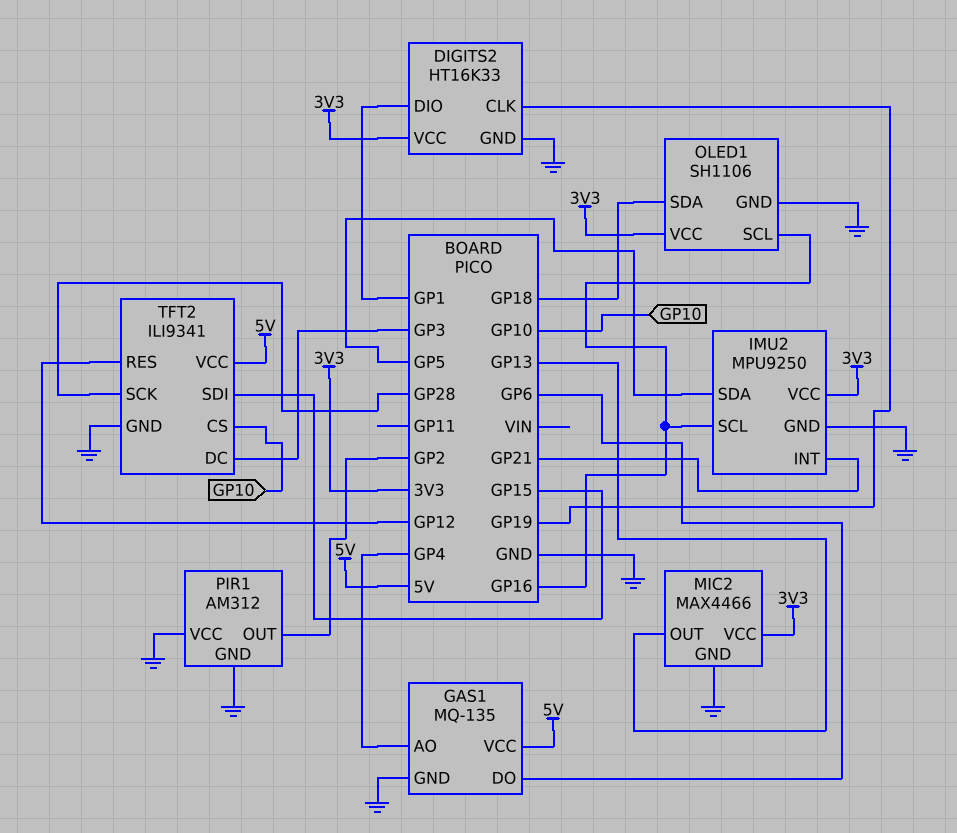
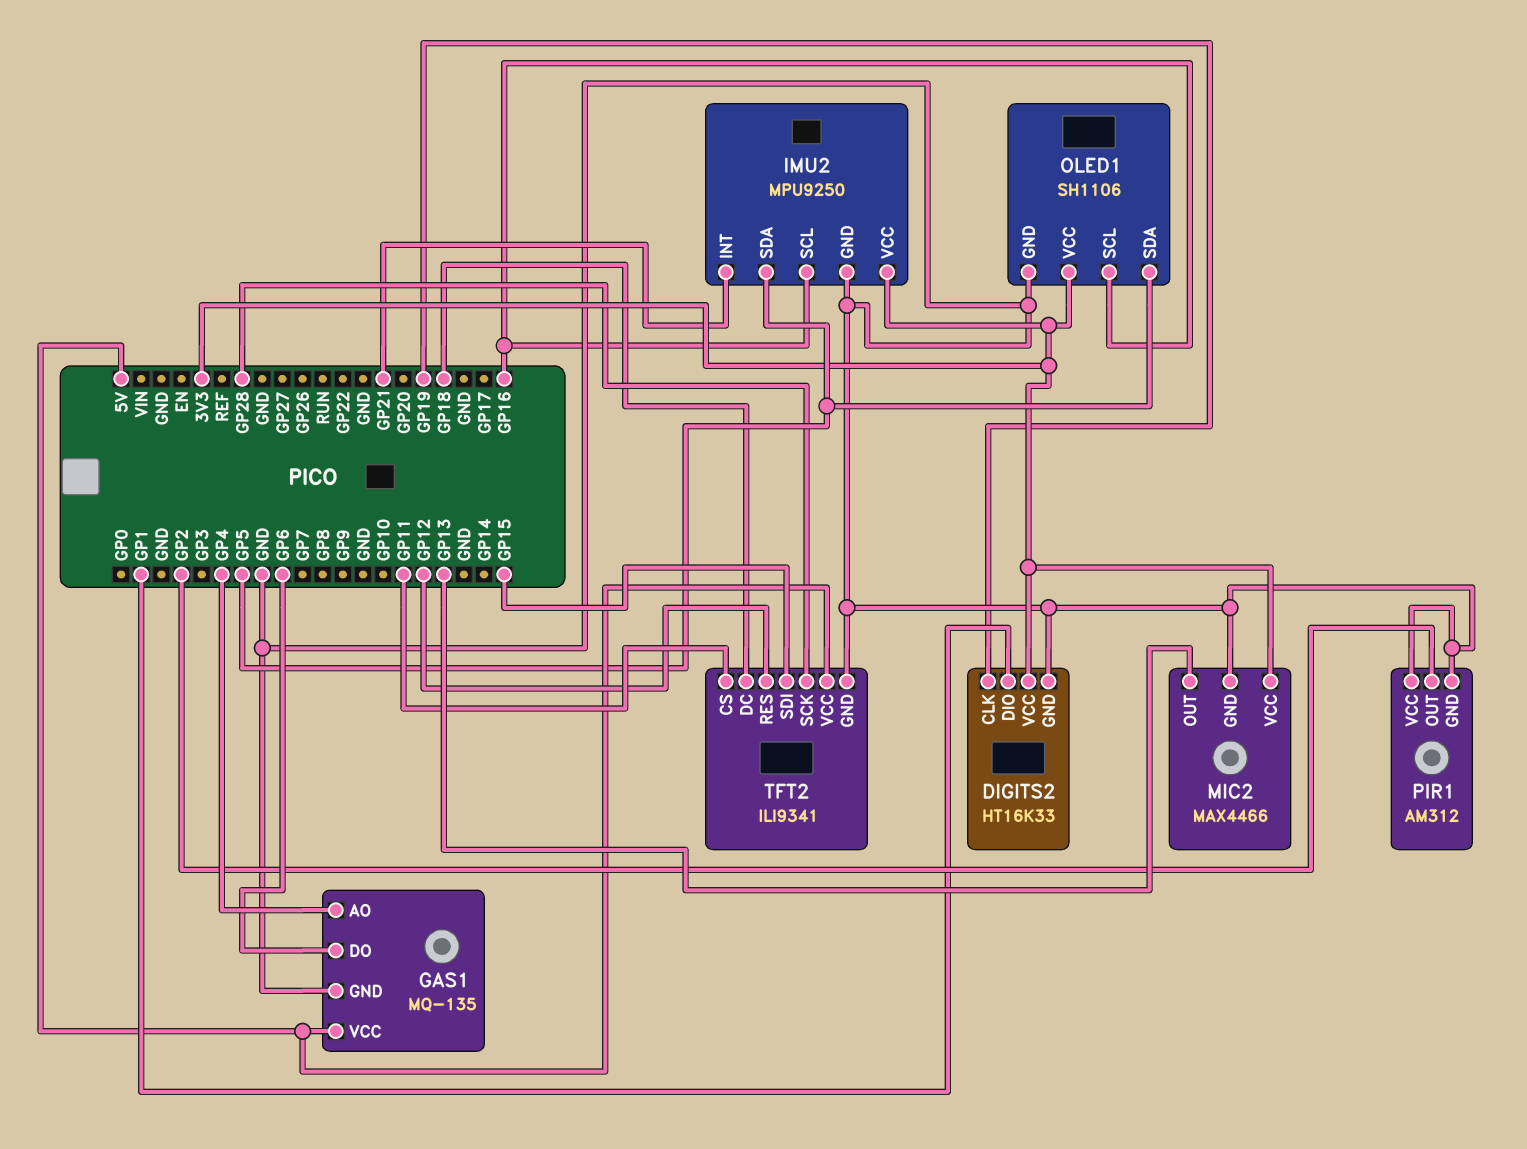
OLED1 pin SDA: GP18 -> GP5
TFT2 pin CS: GP10 -> GP11
TFT2 pin DC: GP3 -> GP18

